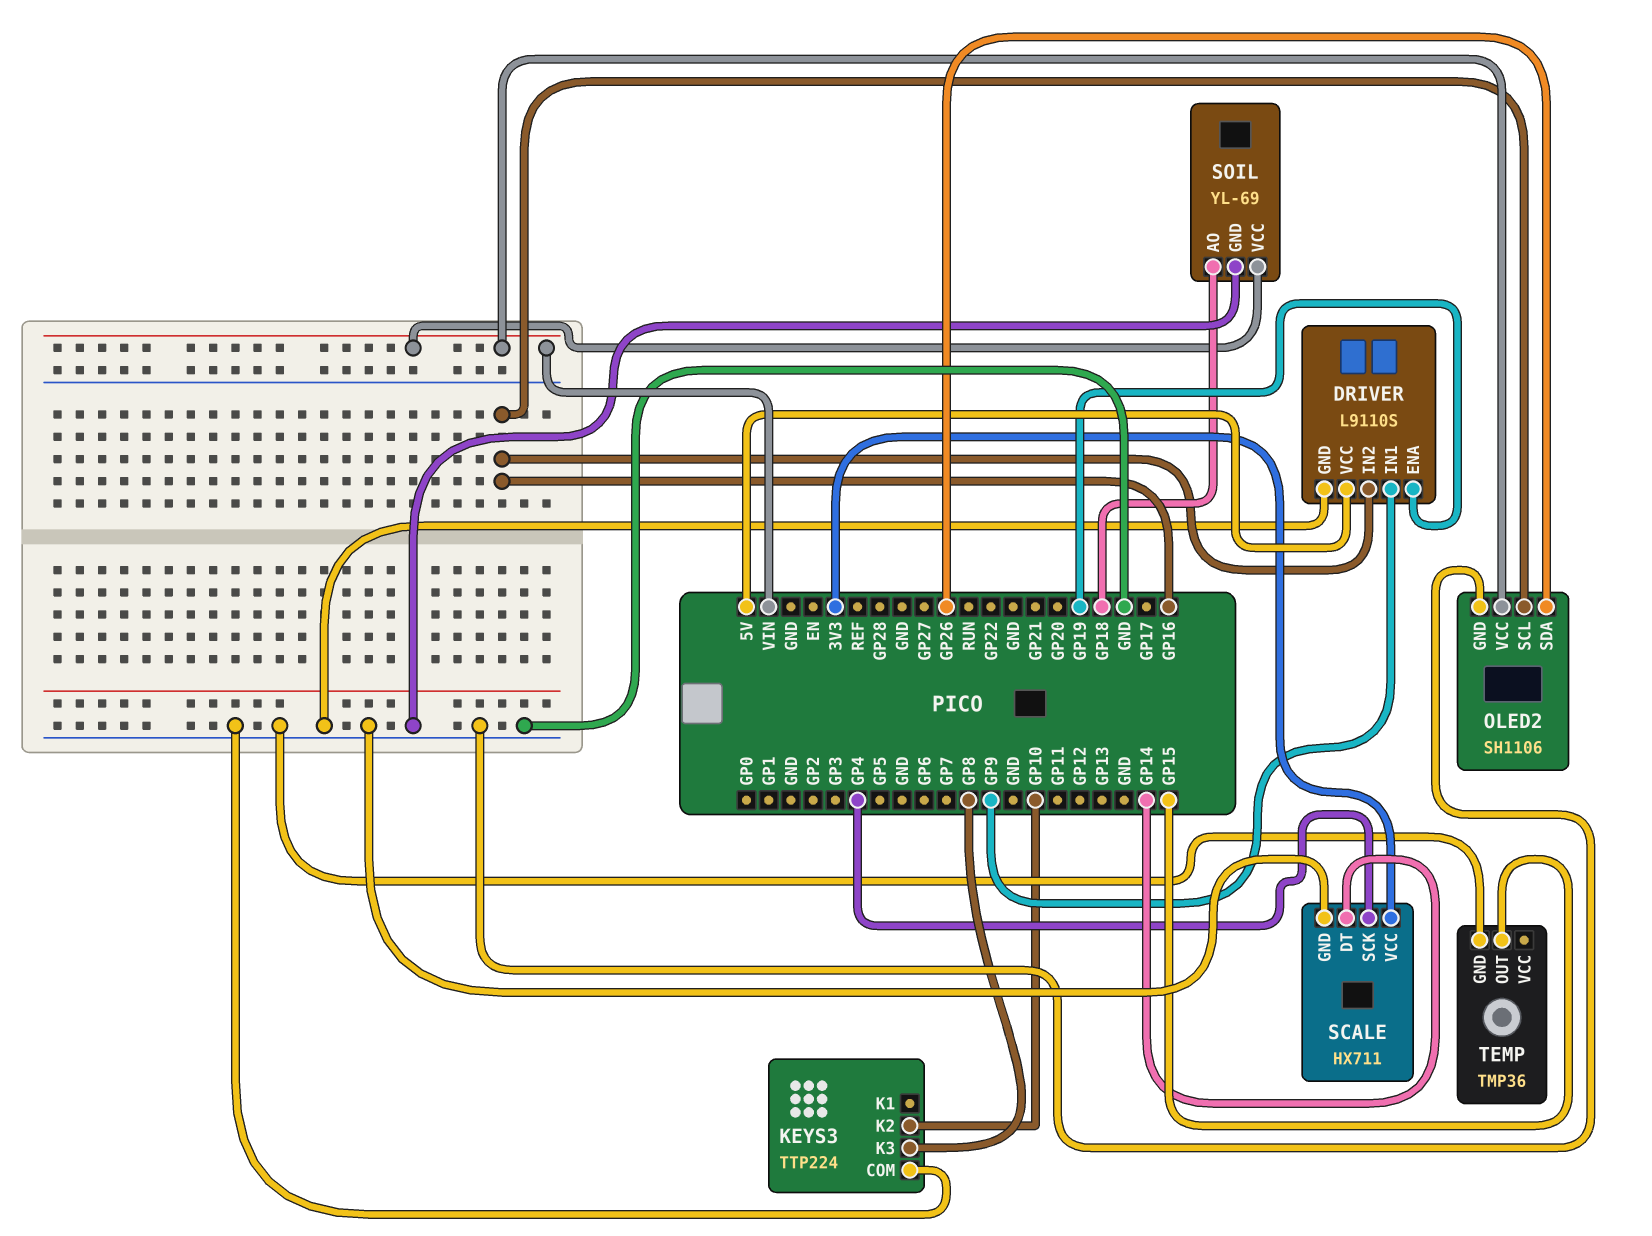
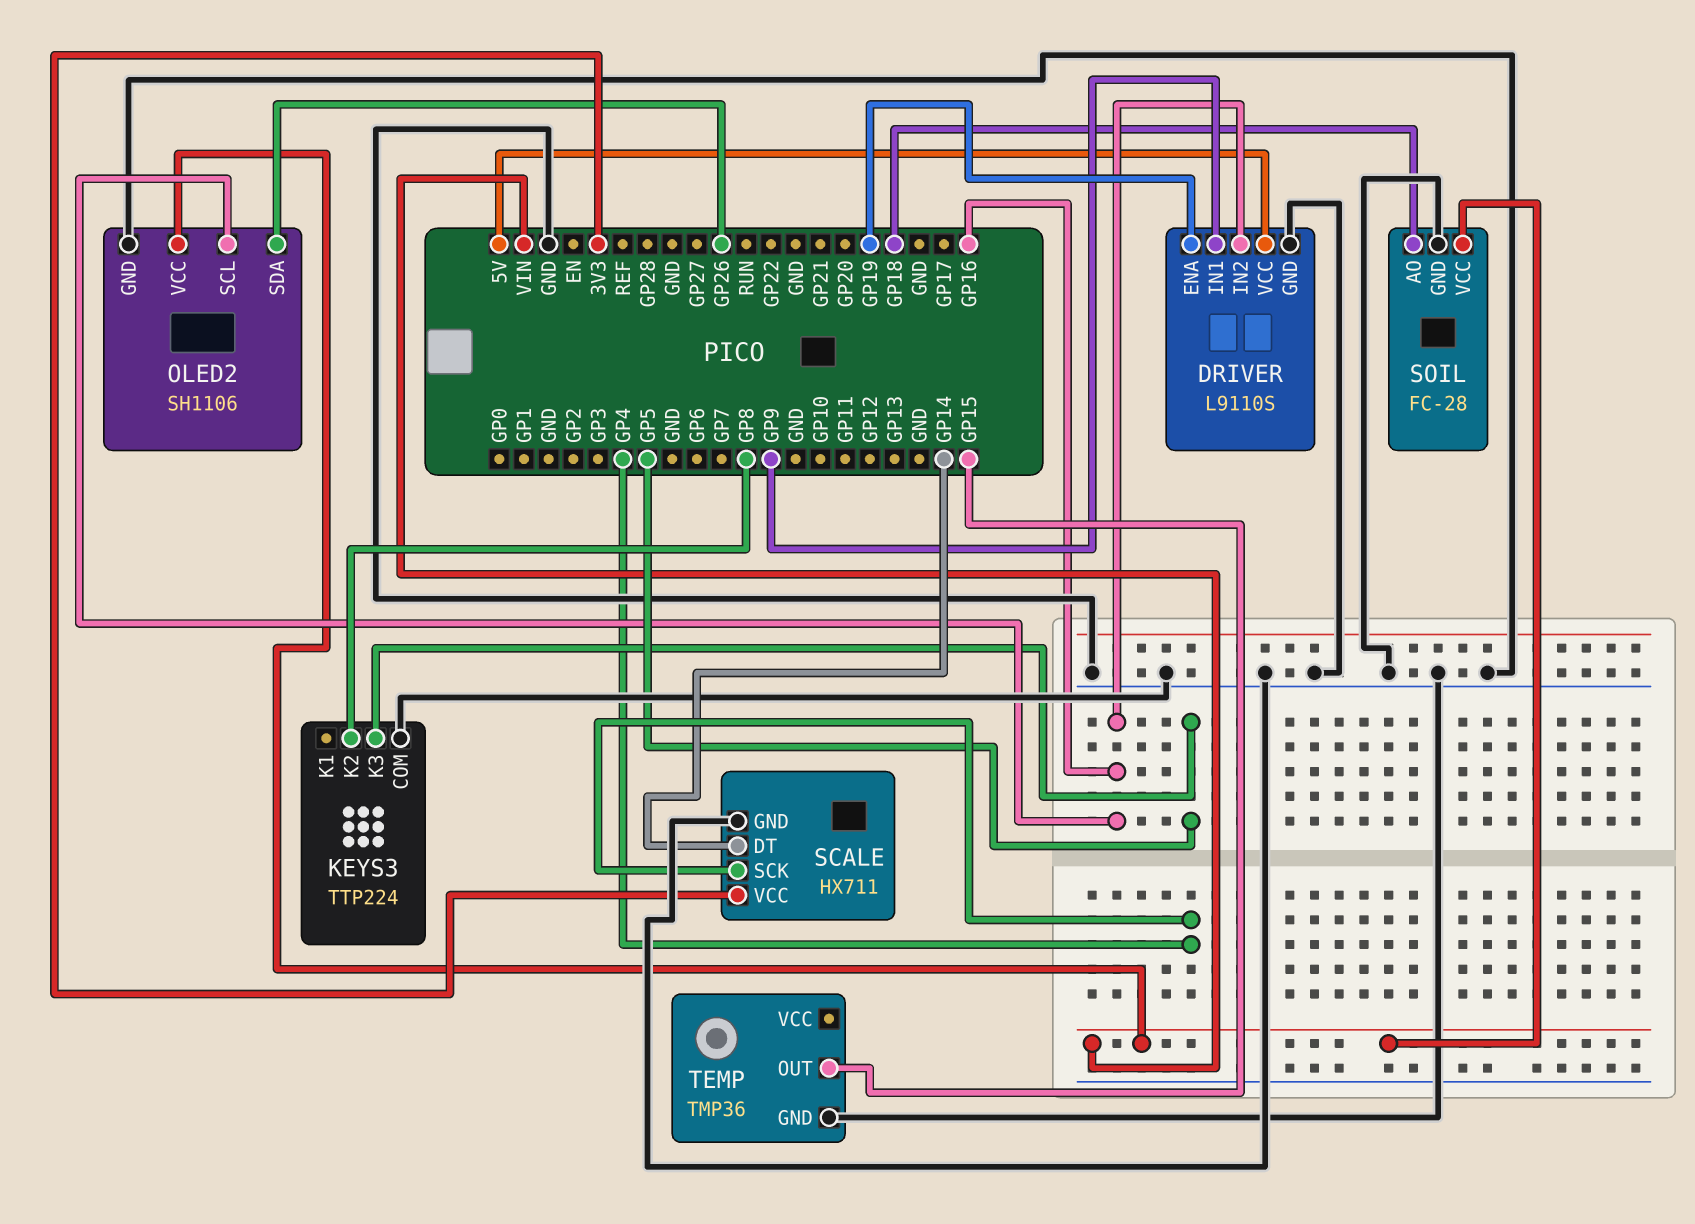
KEYS3 pin K2: GP10 -> GP8
KEYS3 pin K3: GP8 -> GP5
SOIL: YL-69 -> FC-28

